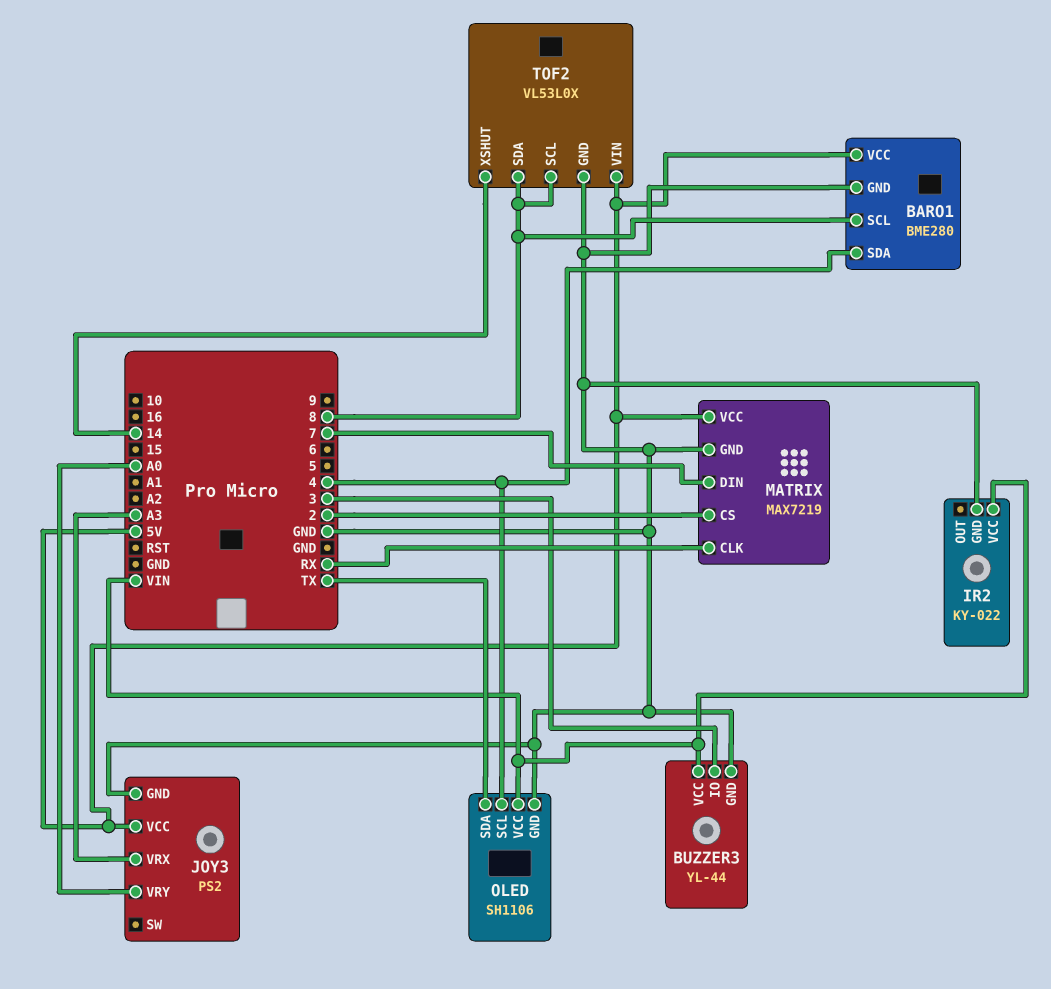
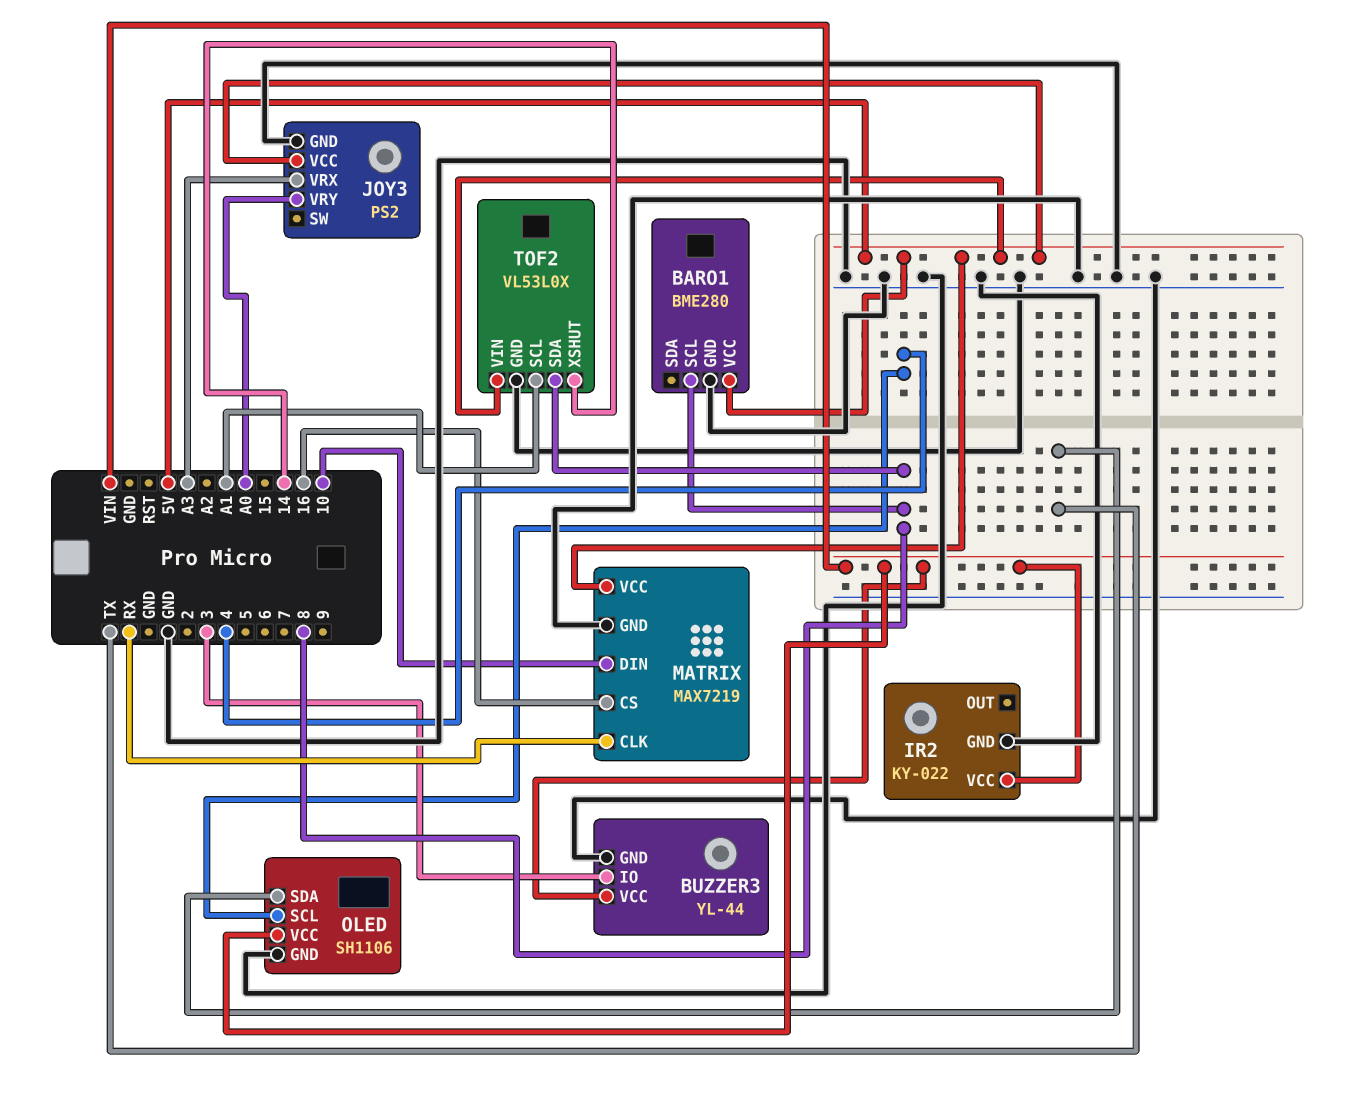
BARO1 pin SDA: 4 -> none
MATRIX pin CS: 2 -> 16
MATRIX pin DIN: 7 -> 10
TOF2 pin SCL: 8 -> A1

